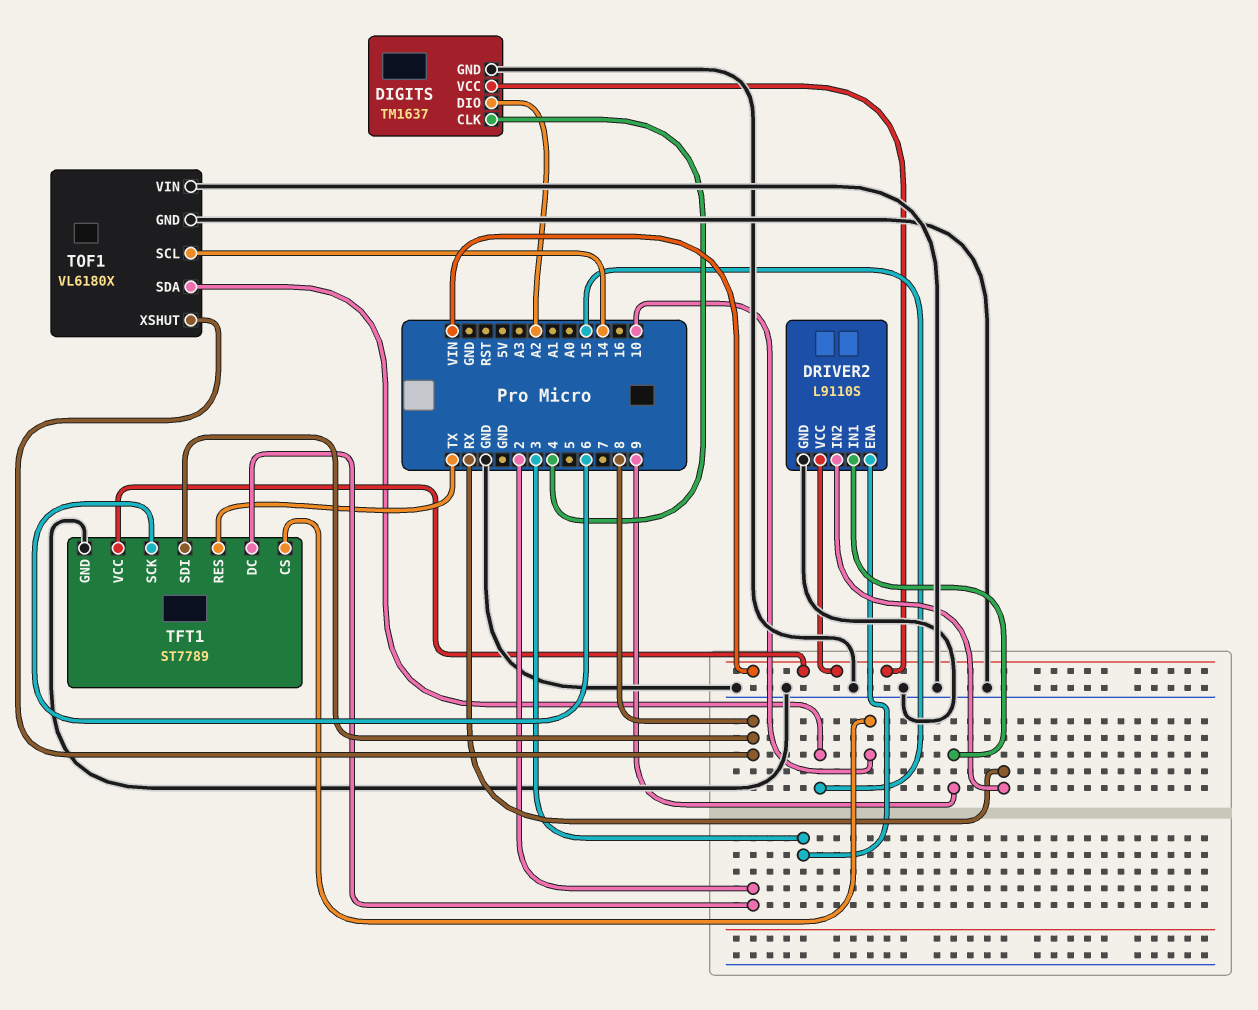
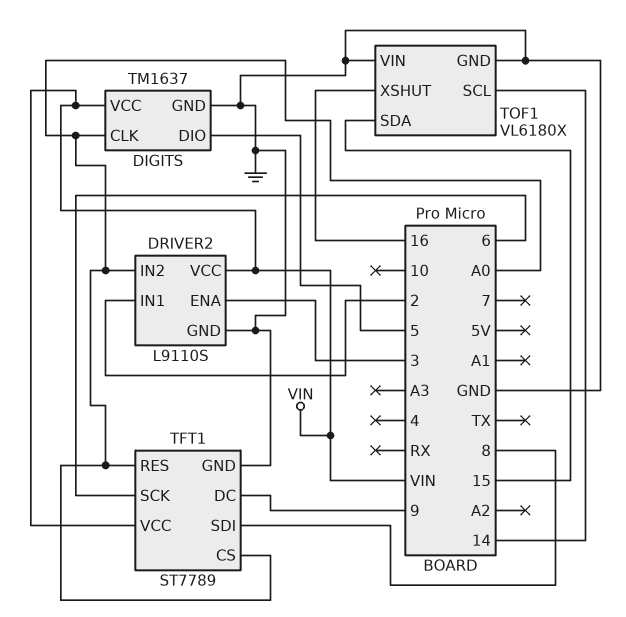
DIGITS pin CLK: 4 -> A0
DIGITS pin DIO: A2 -> 5
DRIVER2 pin IN1: 9 -> 2
DRIVER2 pin IN2: RX -> A0
TFT1 pin CS: 10 -> A0
TFT1 pin DC: 2 -> 9
TFT1 pin RES: TX -> A0
TOF1 pin XSHUT: 8 -> 16

